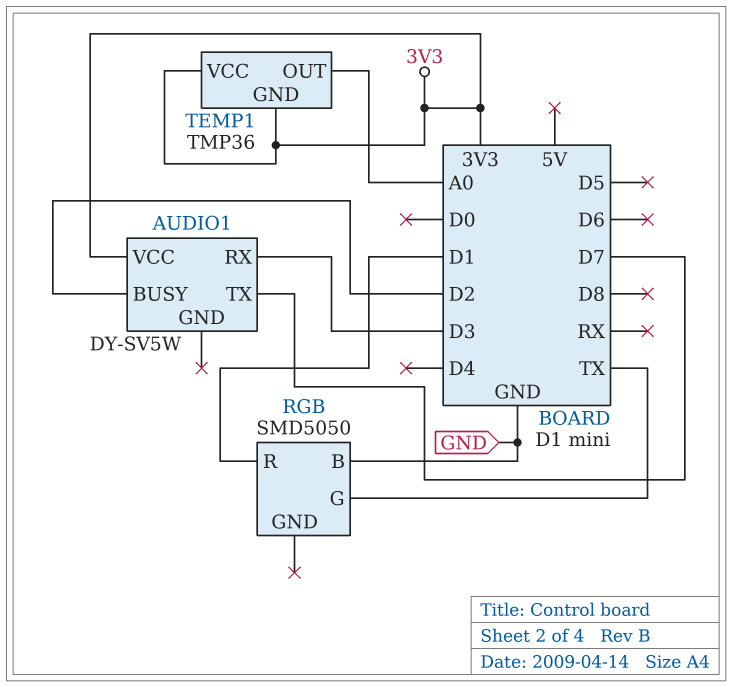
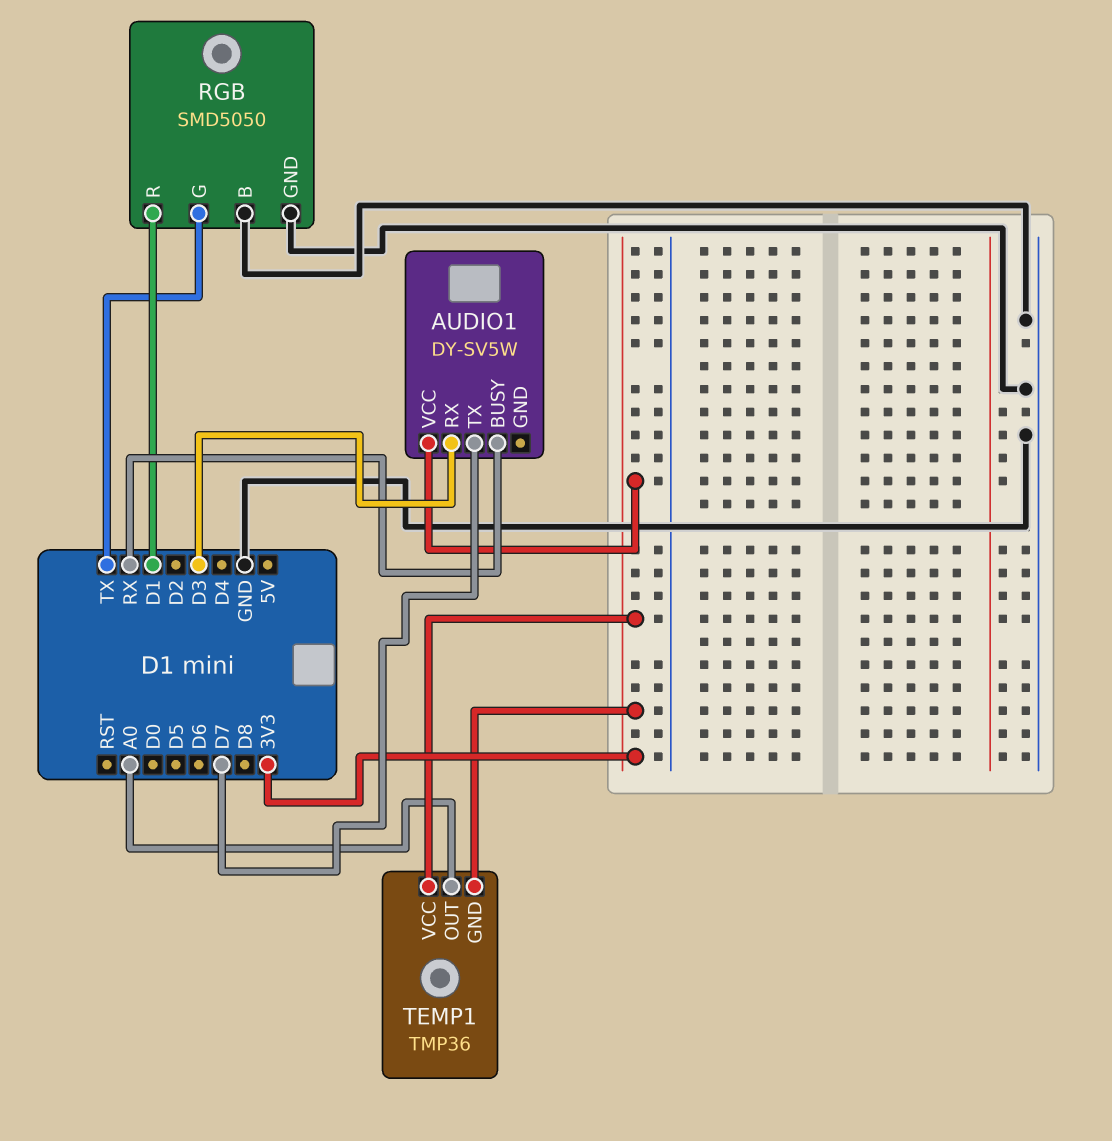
AUDIO1 pin BUSY: D2 -> RX
RGB pin GND: none -> GND

